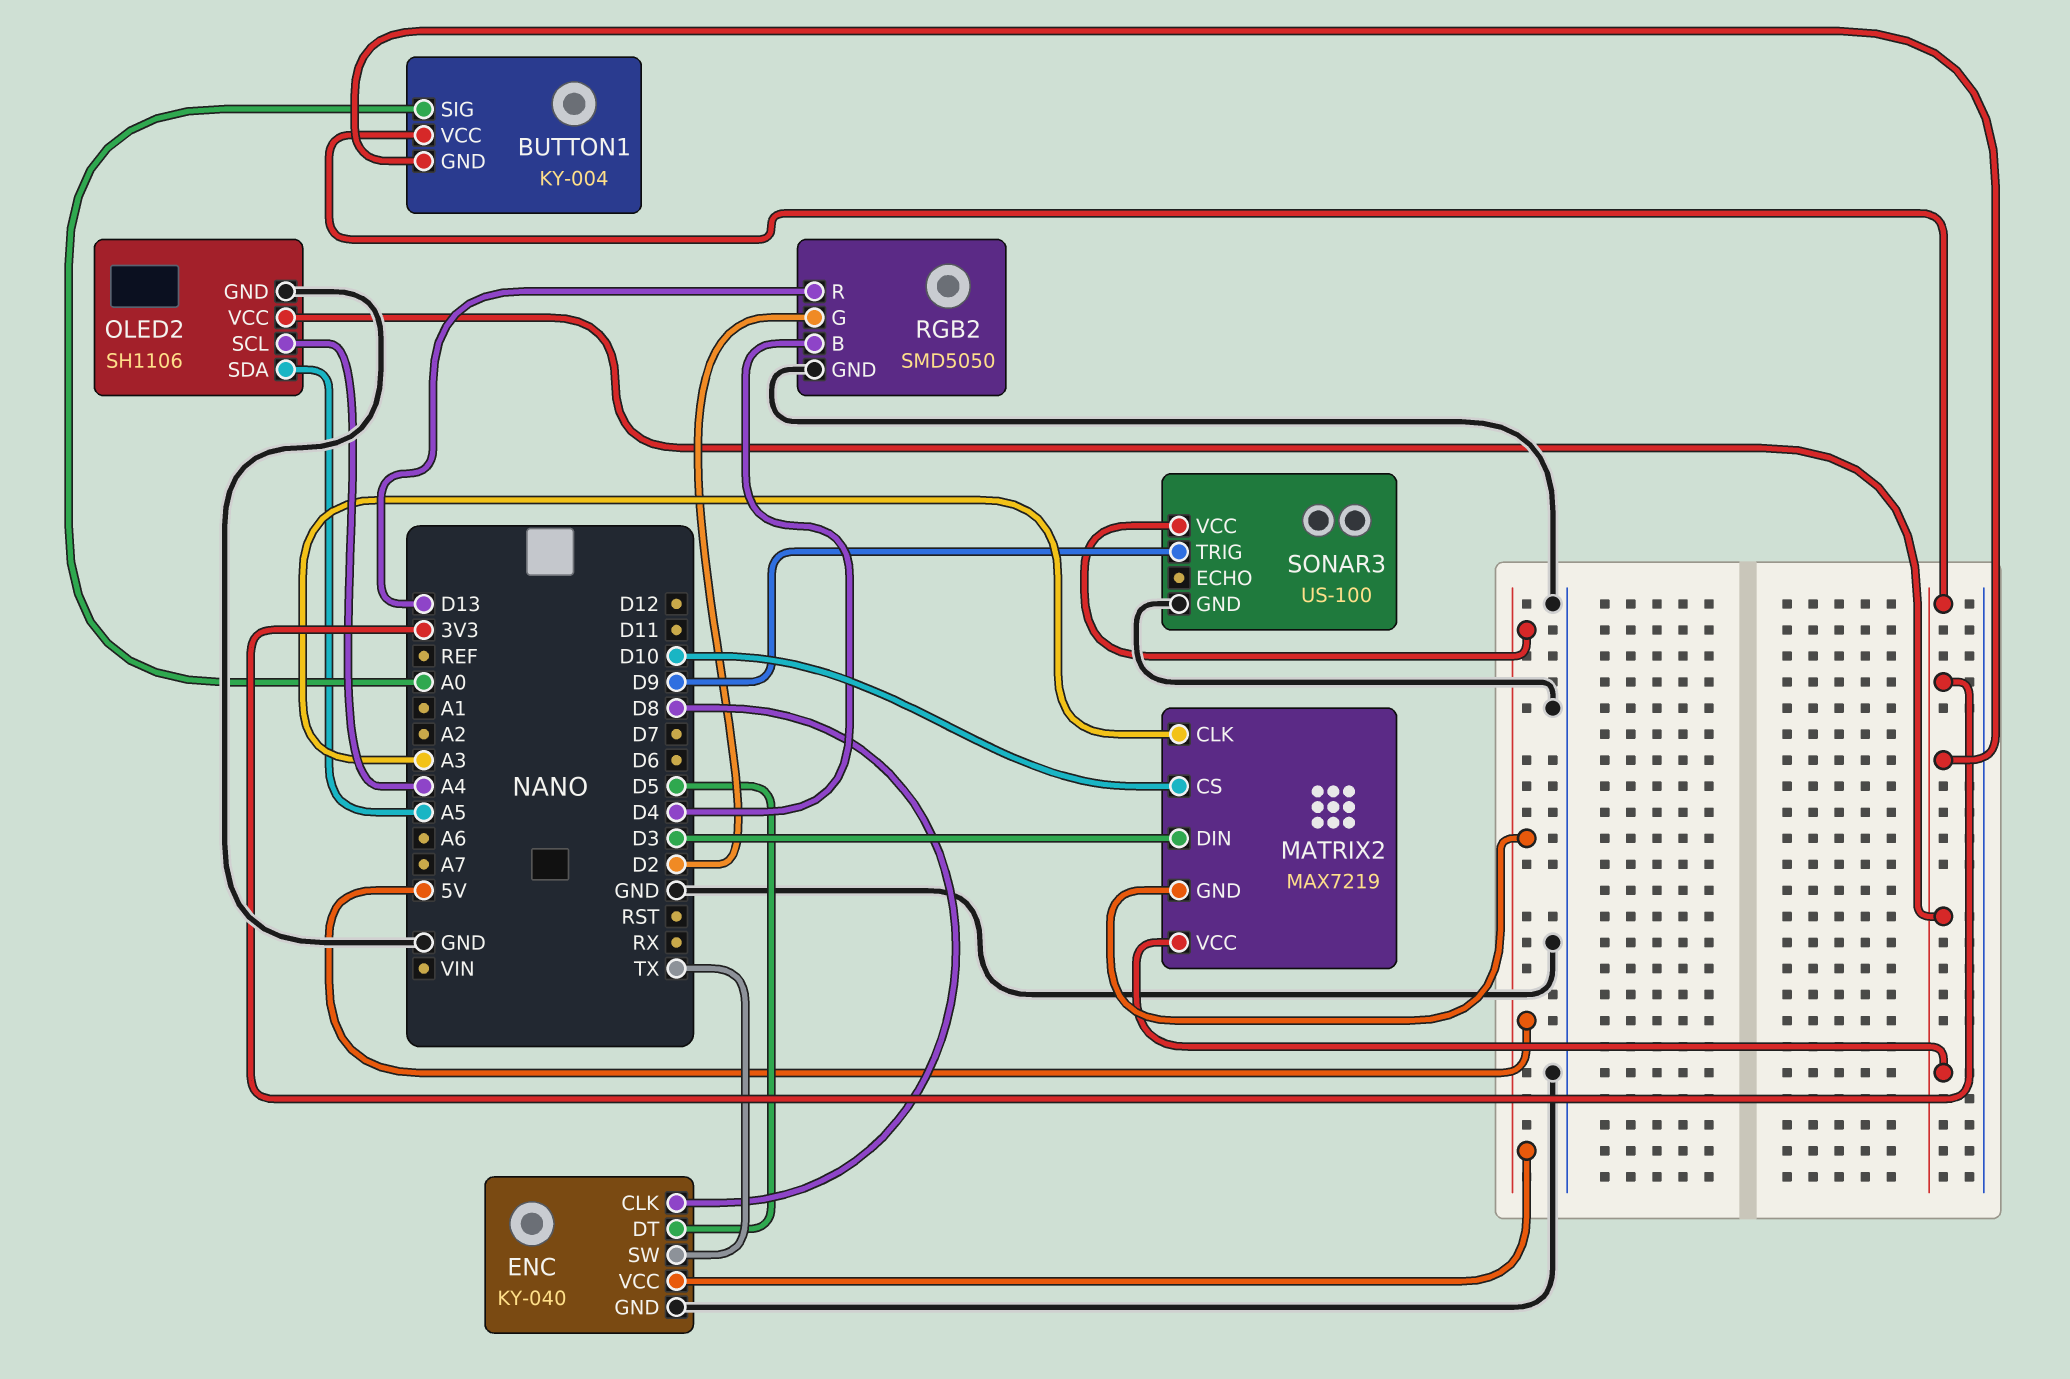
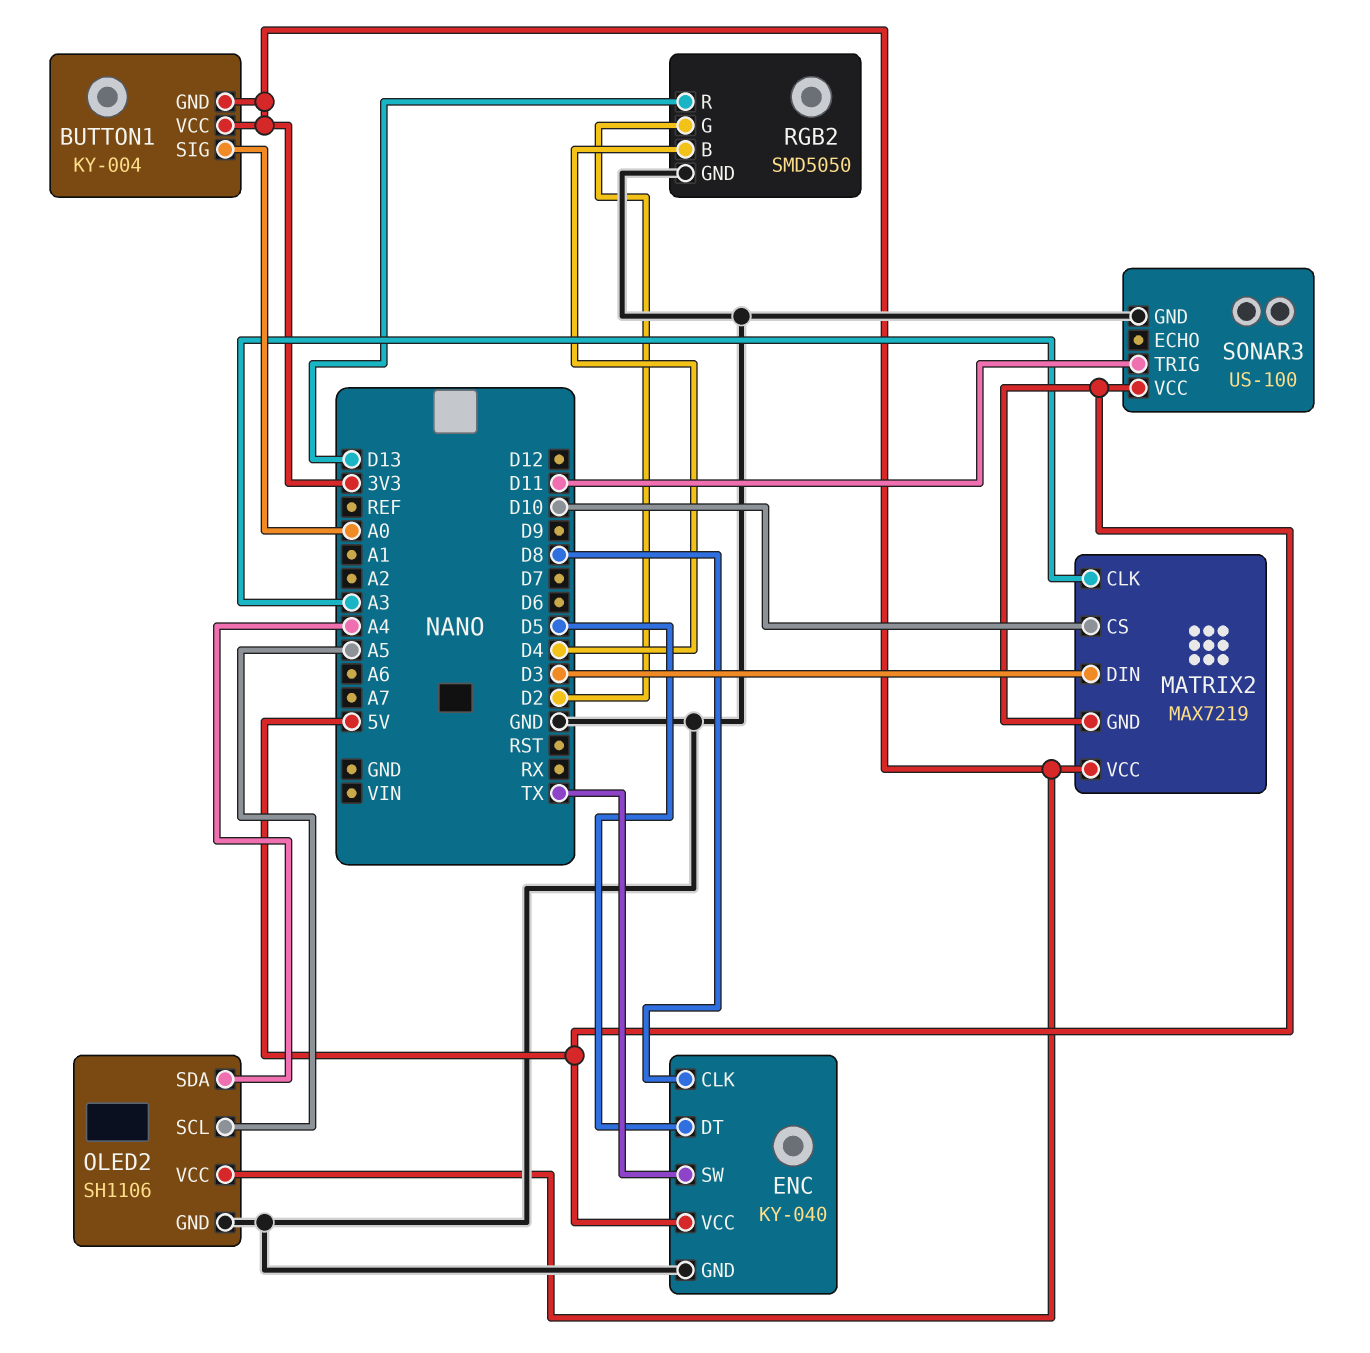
OLED2 pin SCL: A4 -> A5
OLED2 pin SDA: A5 -> A4
SONAR3 pin TRIG: D9 -> D11

